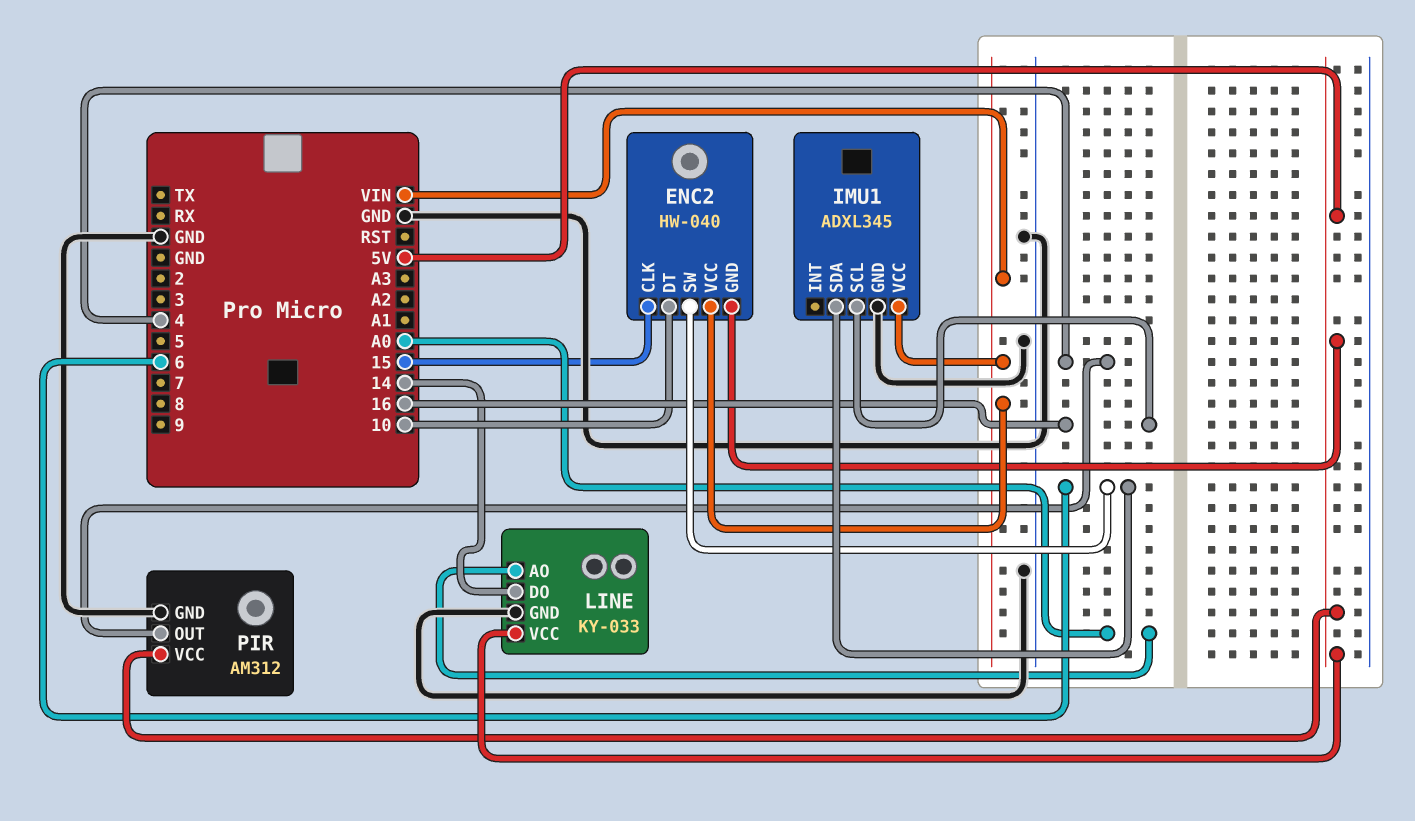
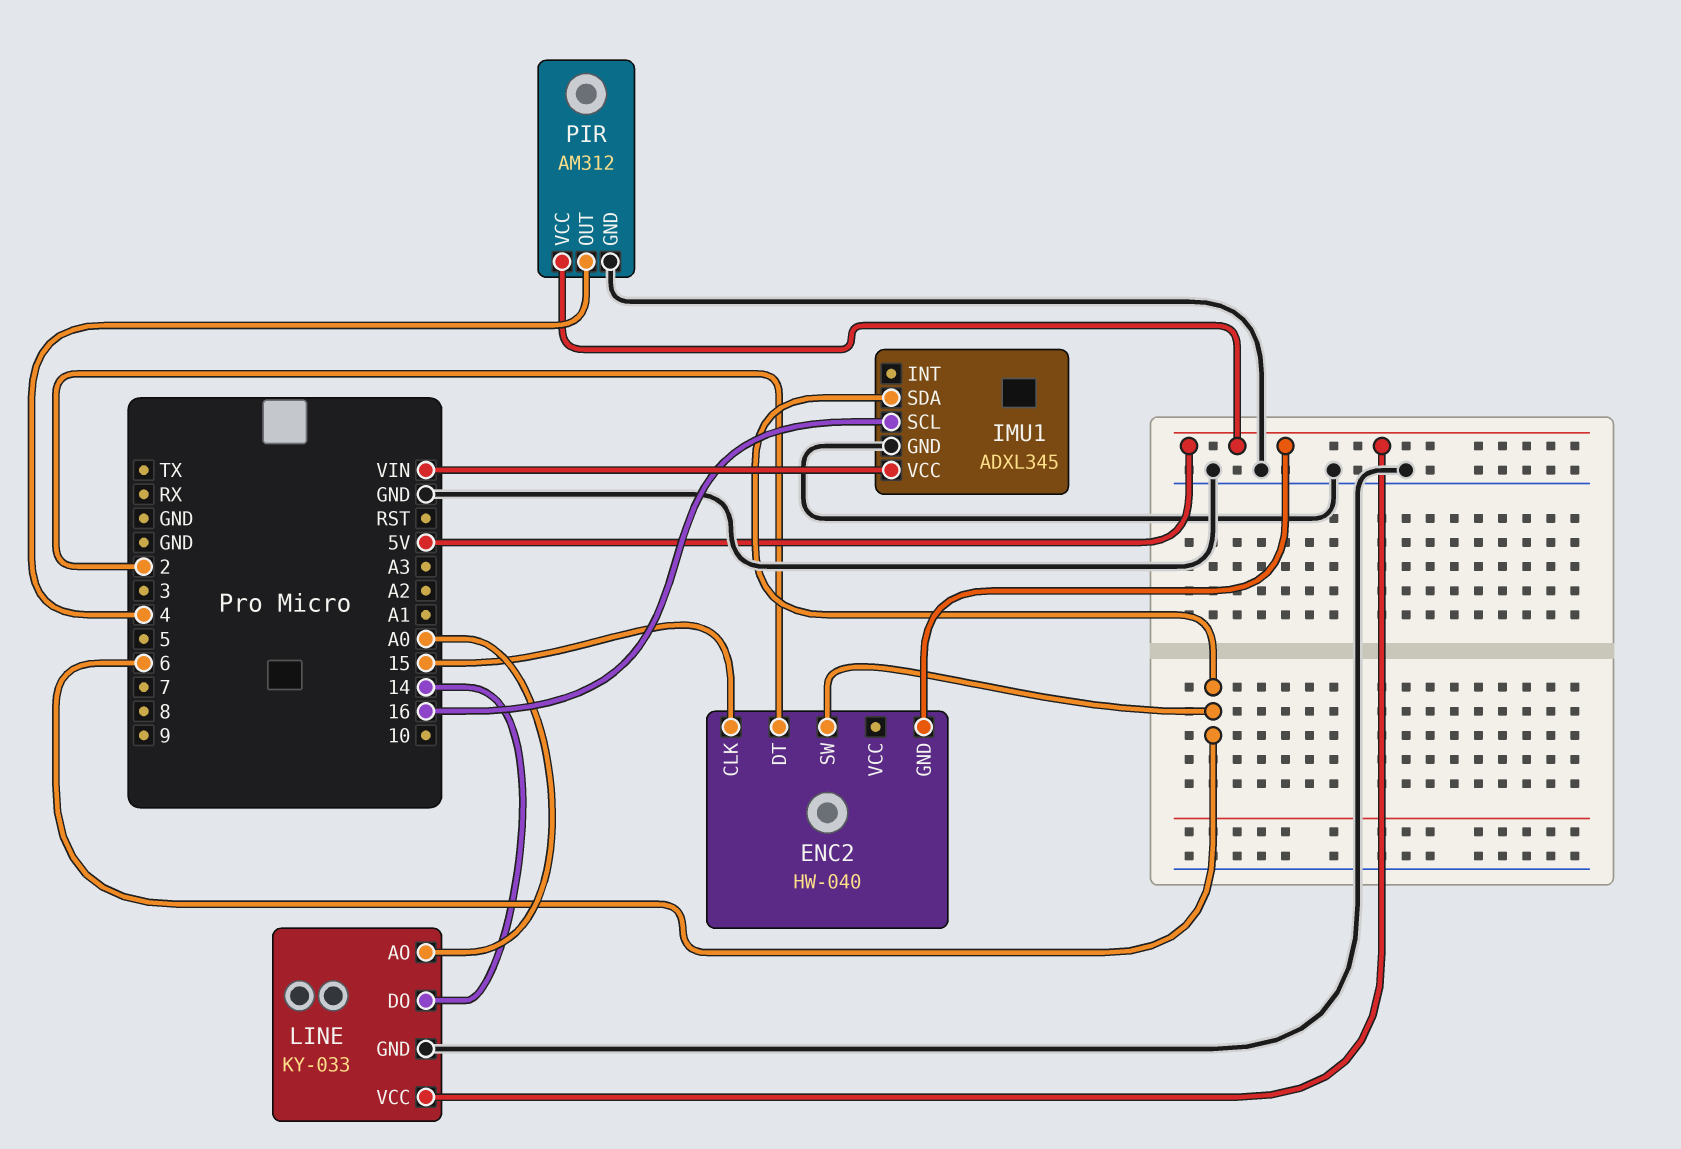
ENC2 pin DT: 10 -> 2
ENC2 pin VCC: VIN -> none

